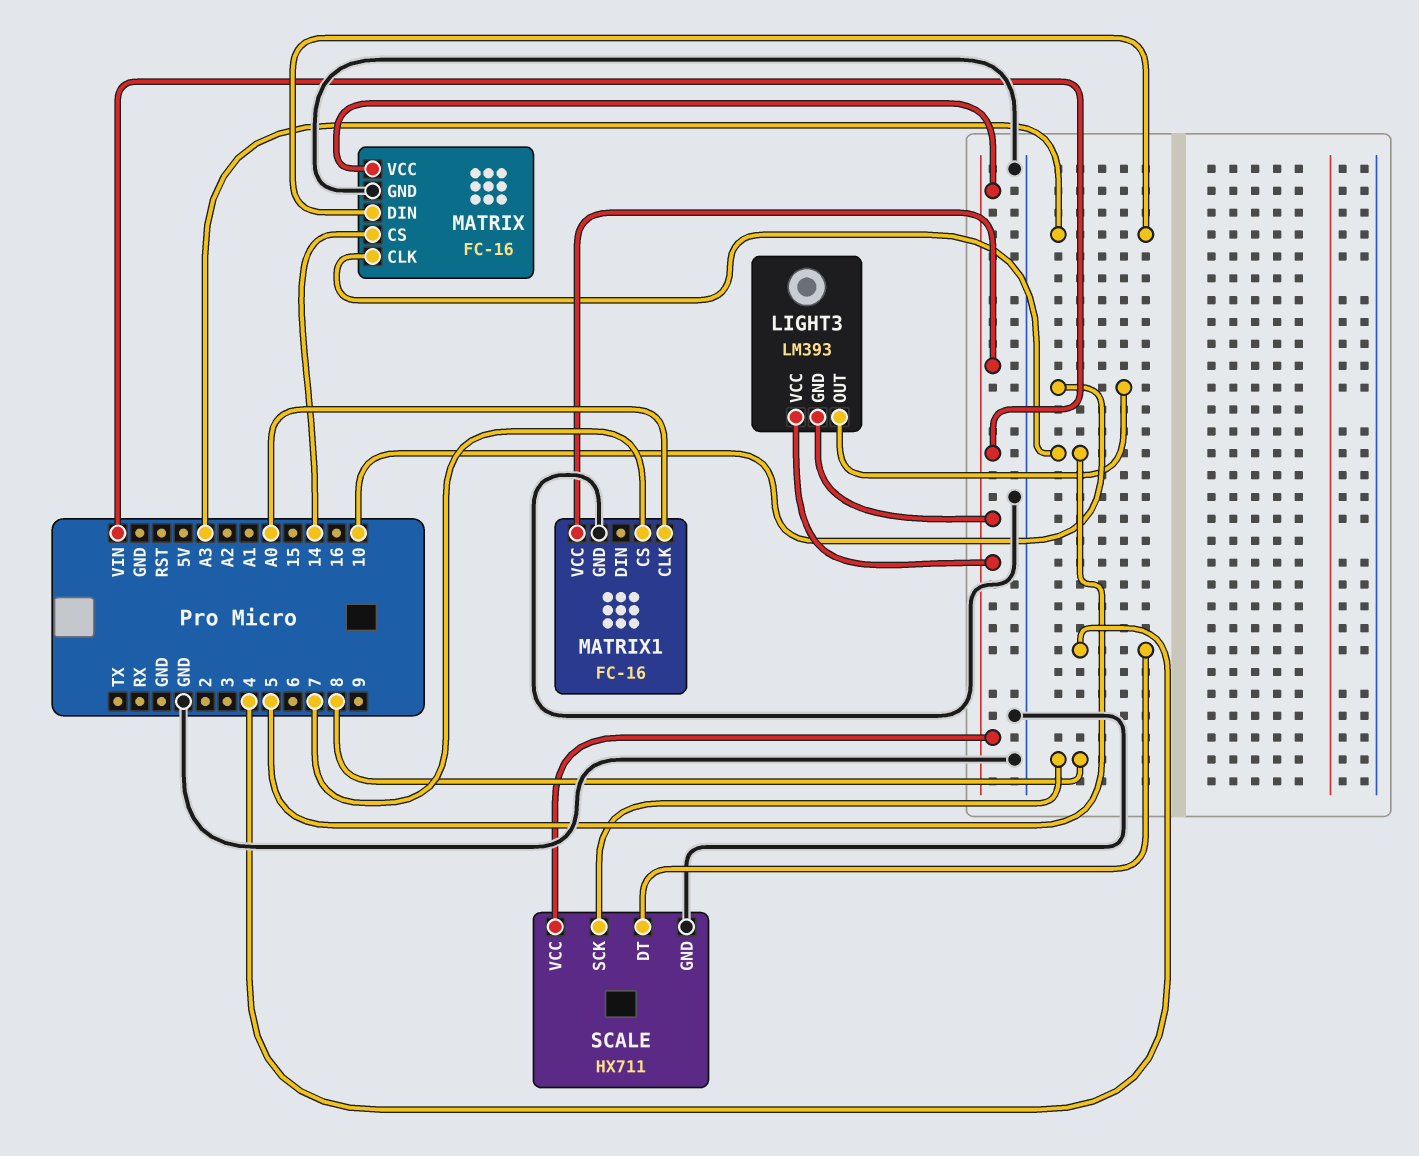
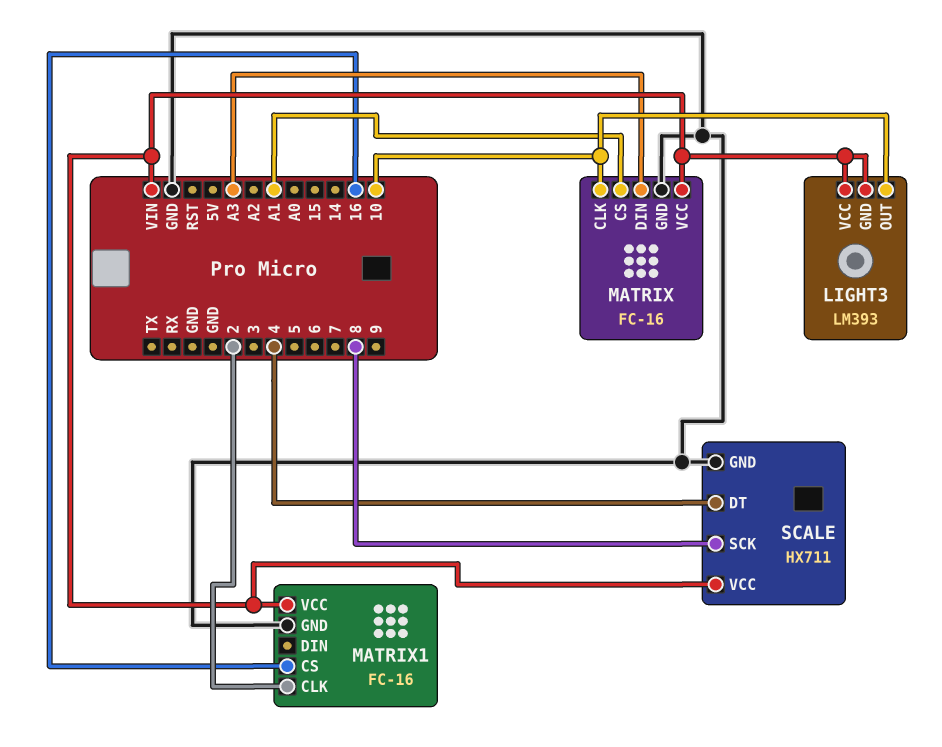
MATRIX pin CLK: 5 -> 10
MATRIX pin CS: 14 -> A1
MATRIX1 pin CLK: A0 -> 2
MATRIX1 pin CS: 7 -> 16

